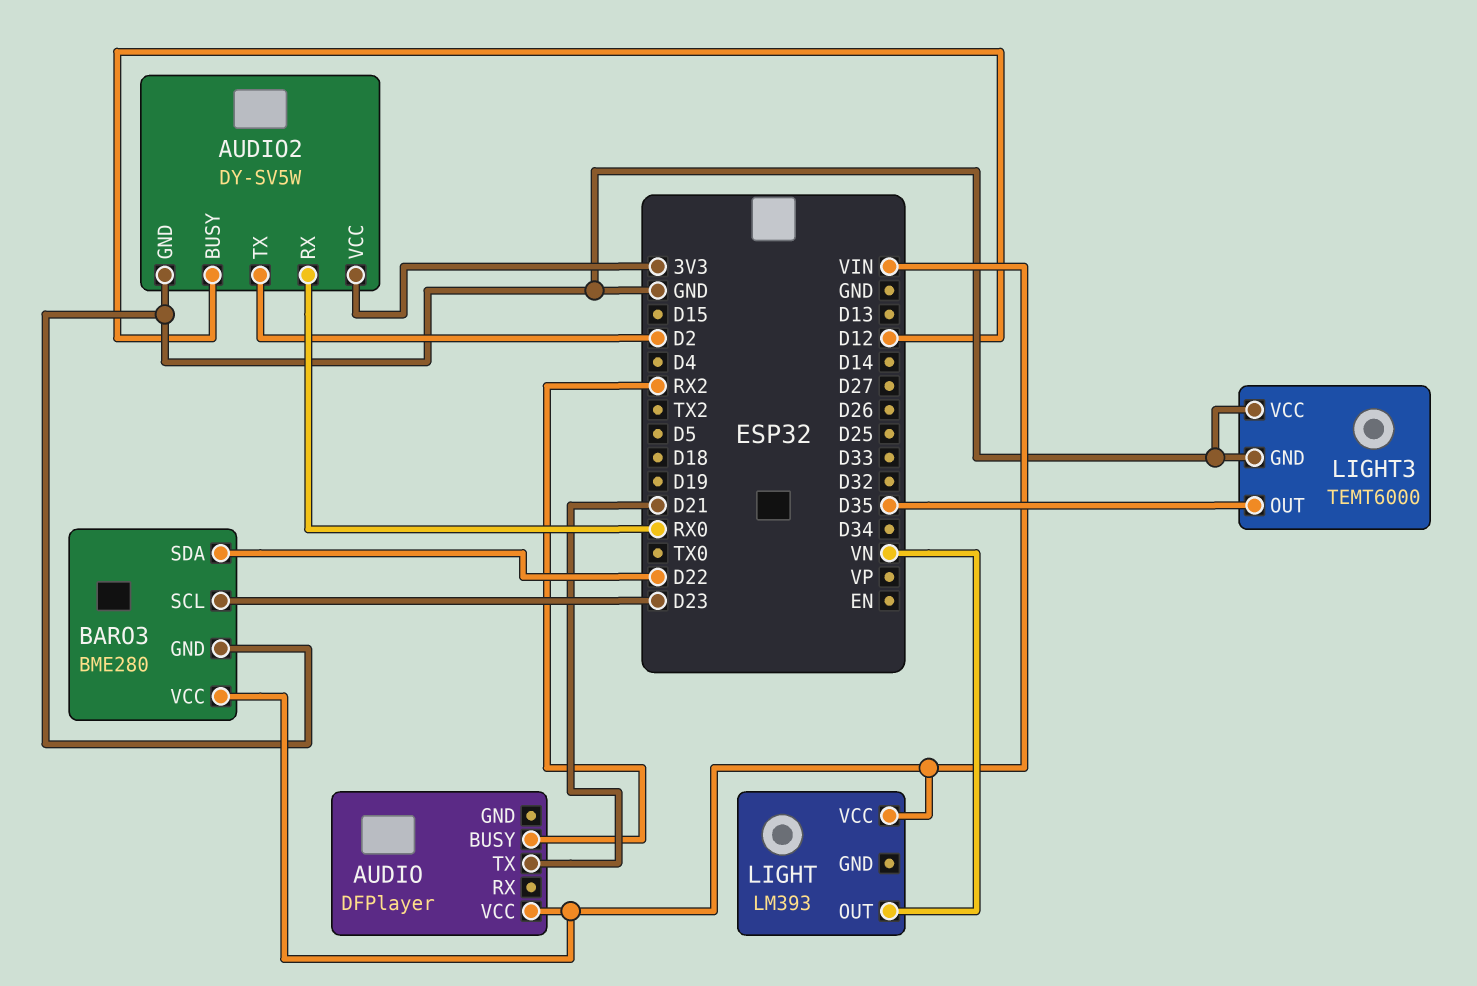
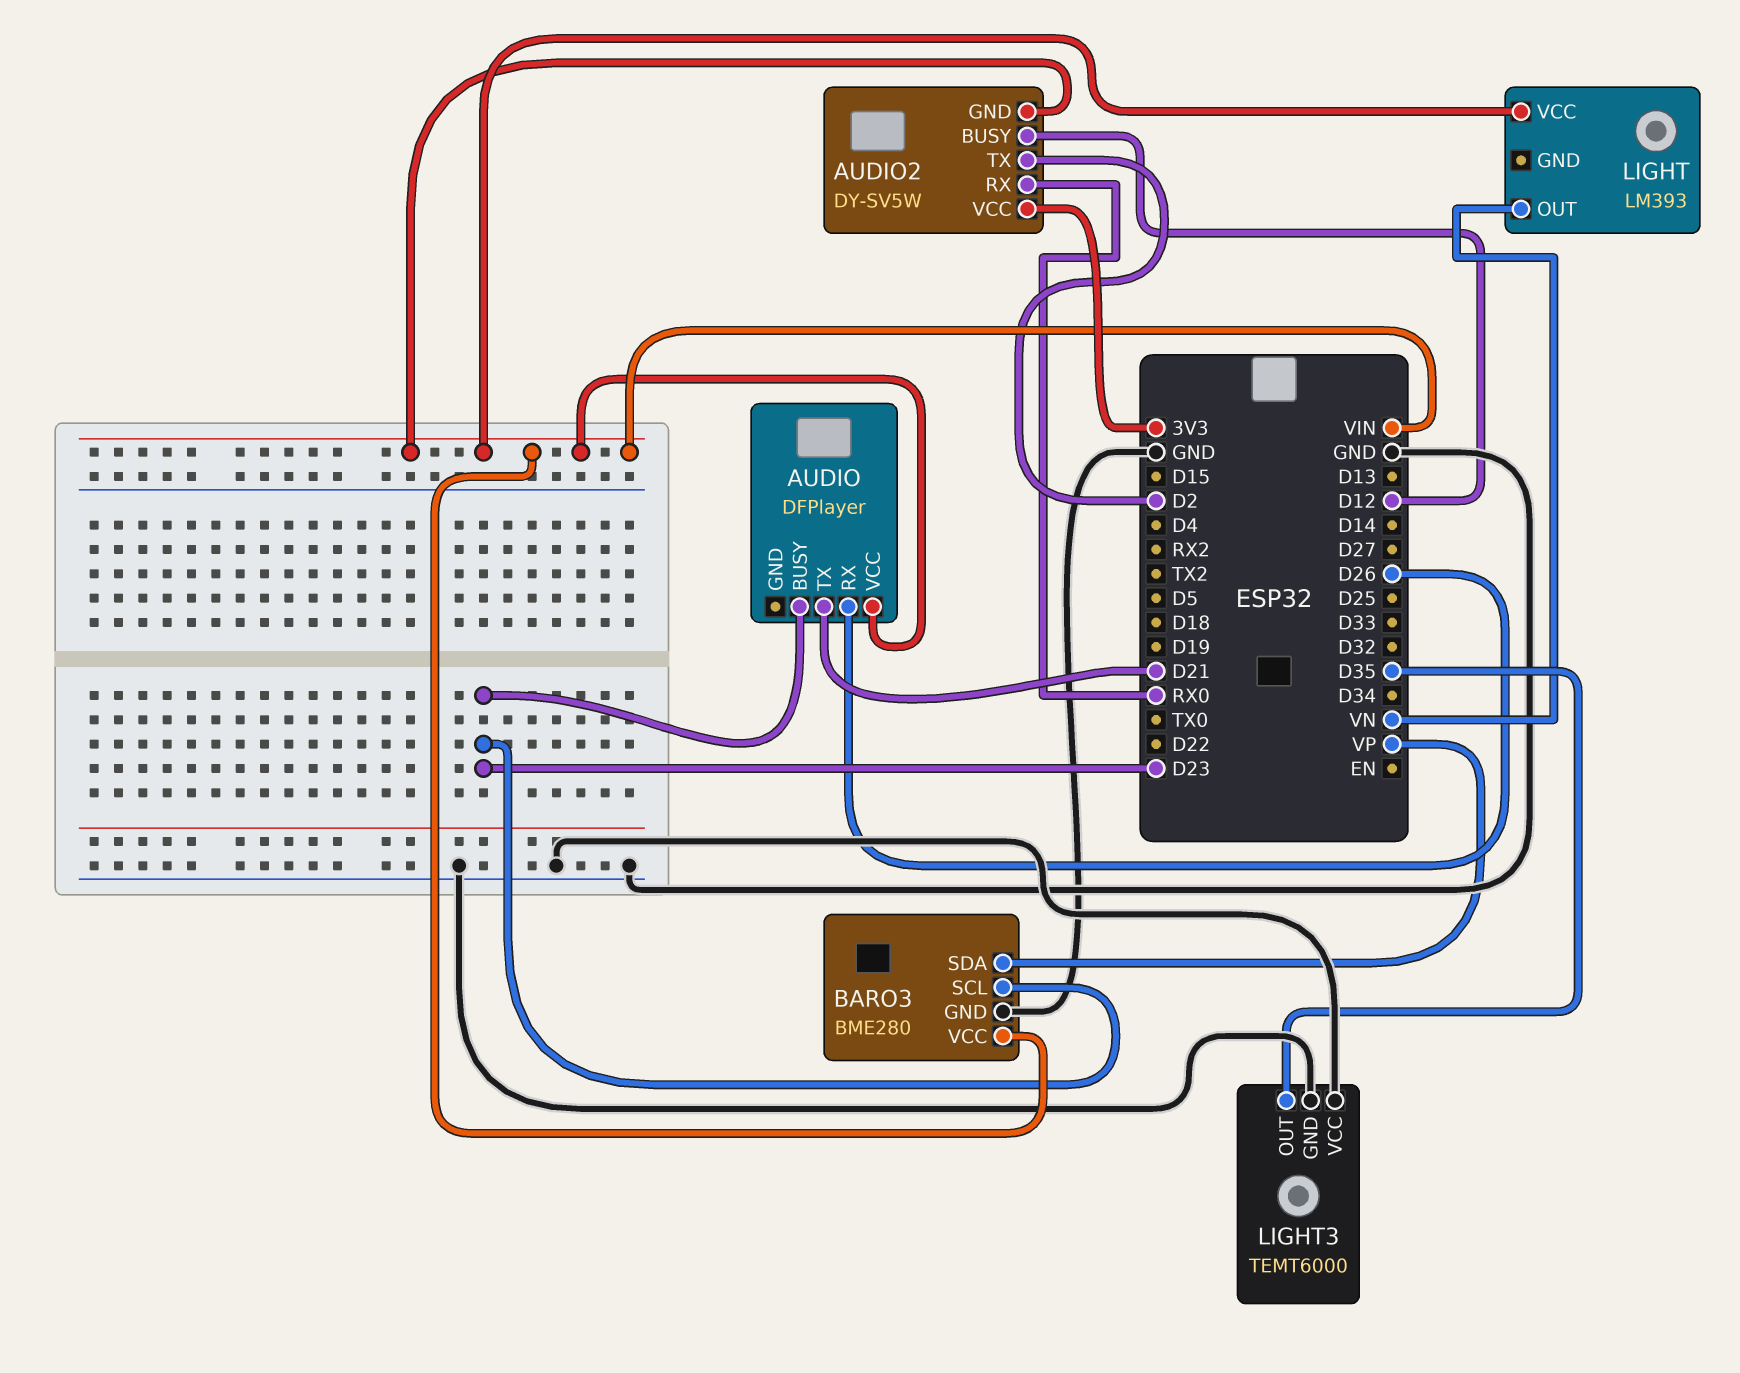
AUDIO pin BUSY: RX2 -> D23
AUDIO pin RX: none -> D26
AUDIO2 pin GND: GND -> VIN
BARO3 pin SDA: D22 -> VP

